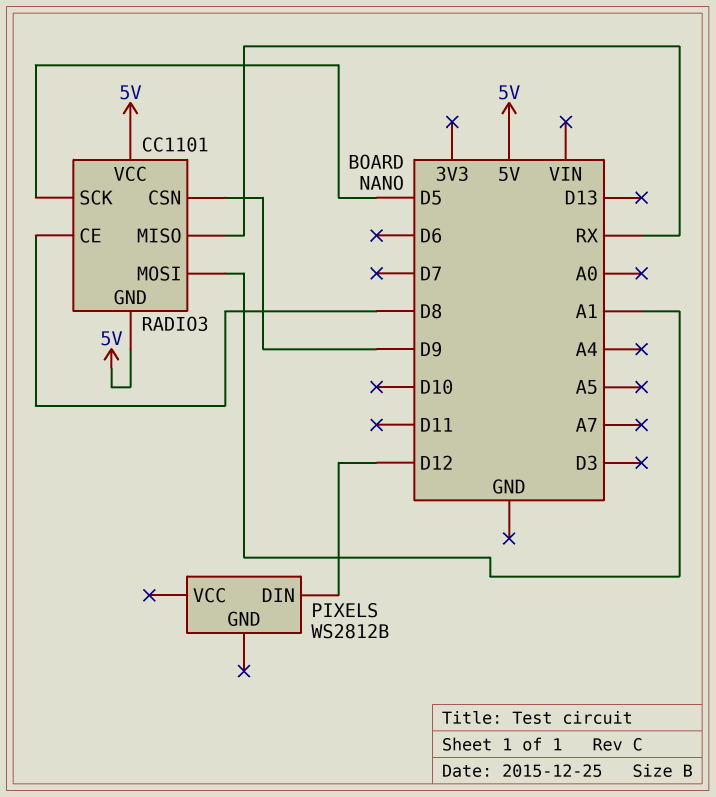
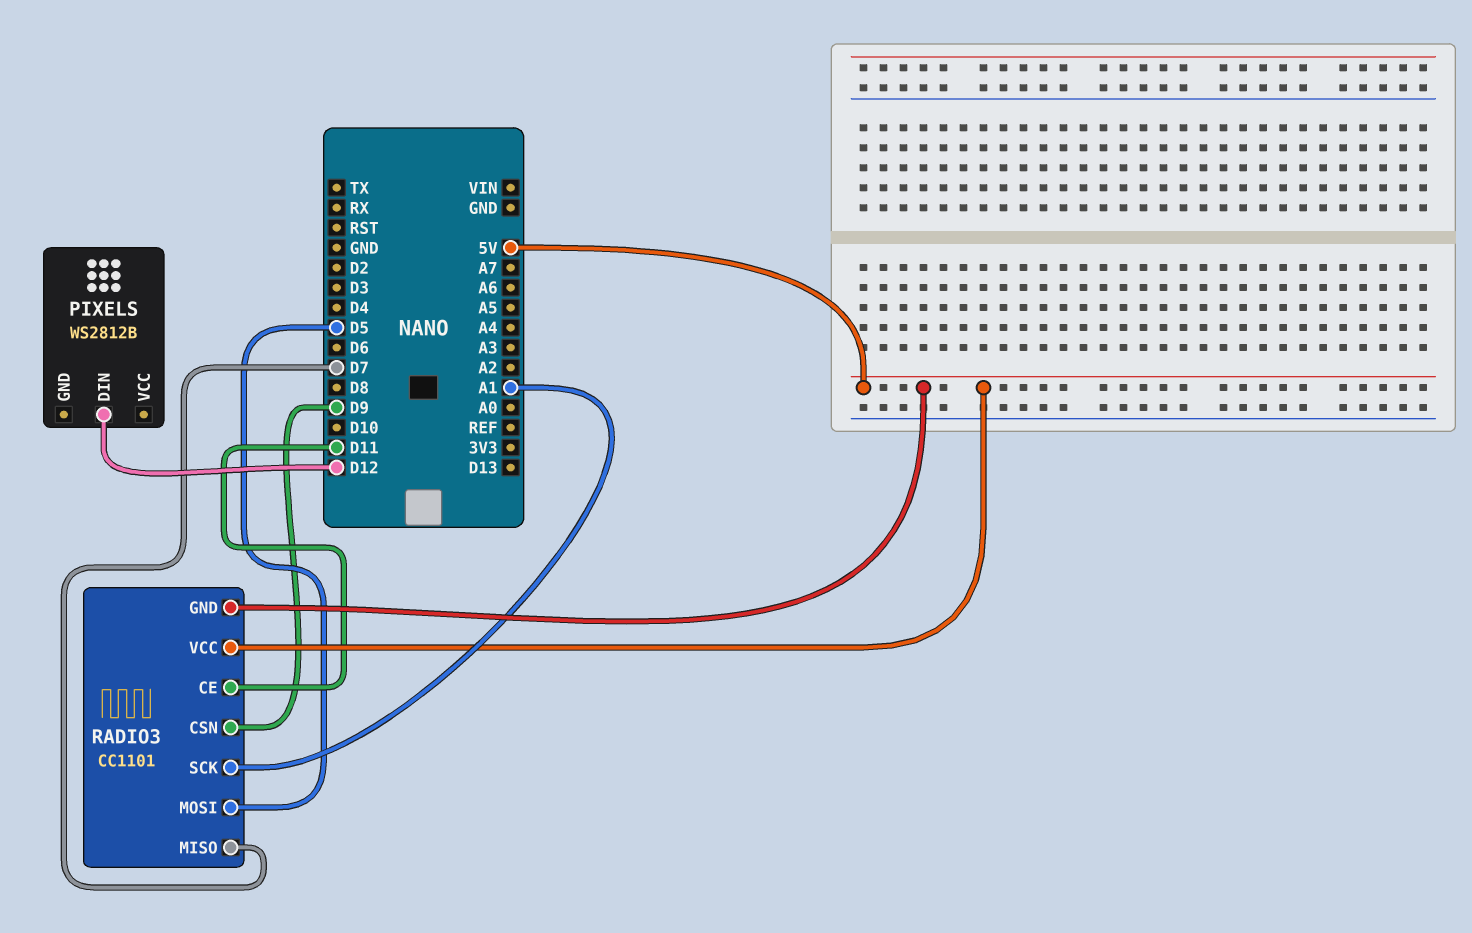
RADIO3 pin CE: D8 -> D11
RADIO3 pin MISO: RX -> D7
RADIO3 pin MOSI: A1 -> D5
RADIO3 pin SCK: D5 -> A1

